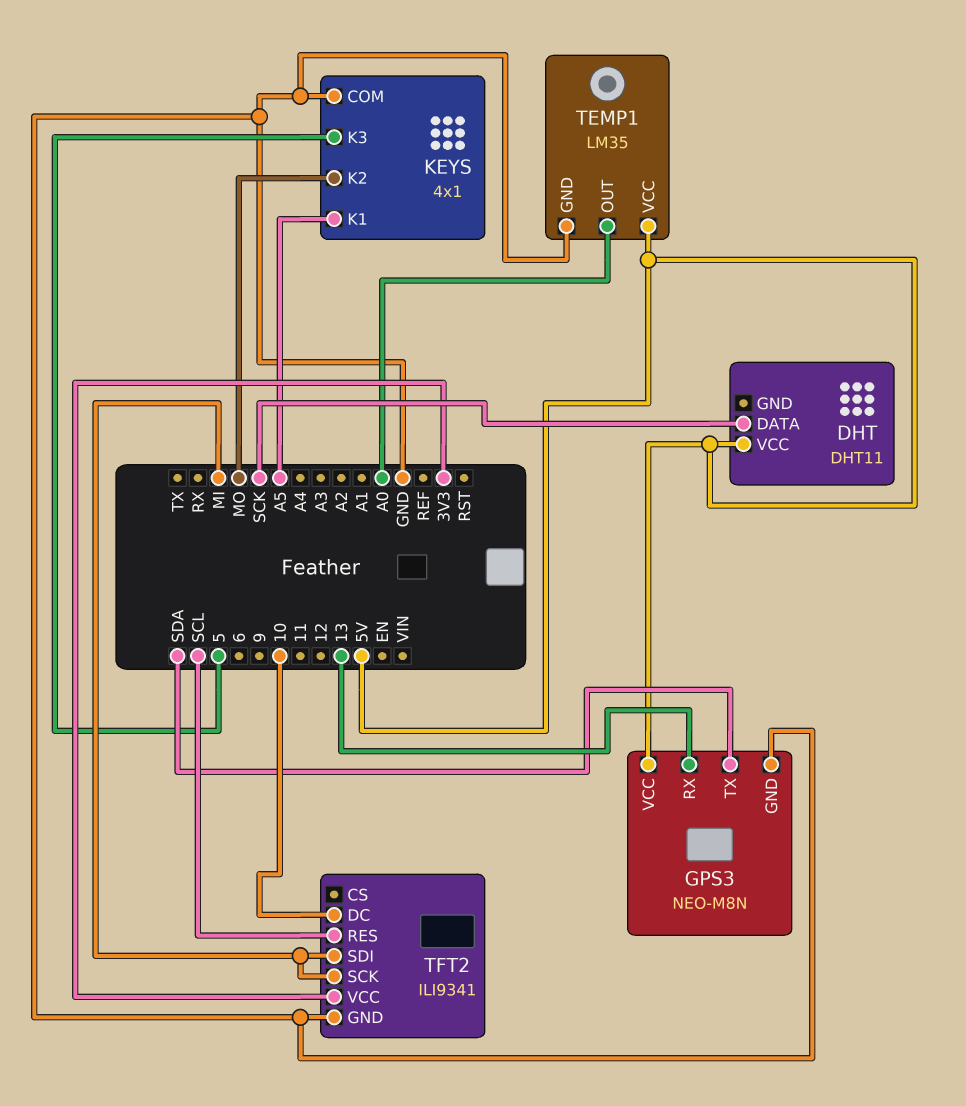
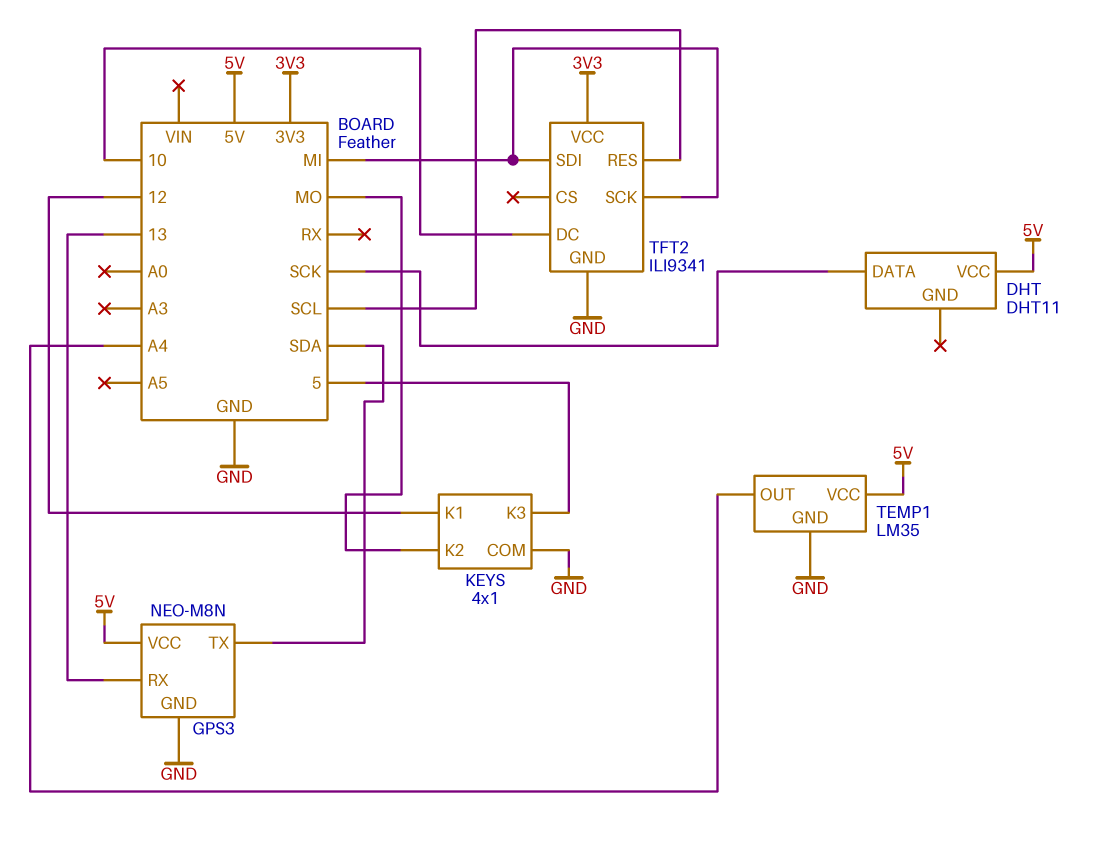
KEYS pin K1: A5 -> 12
TEMP1 pin OUT: A0 -> A4

